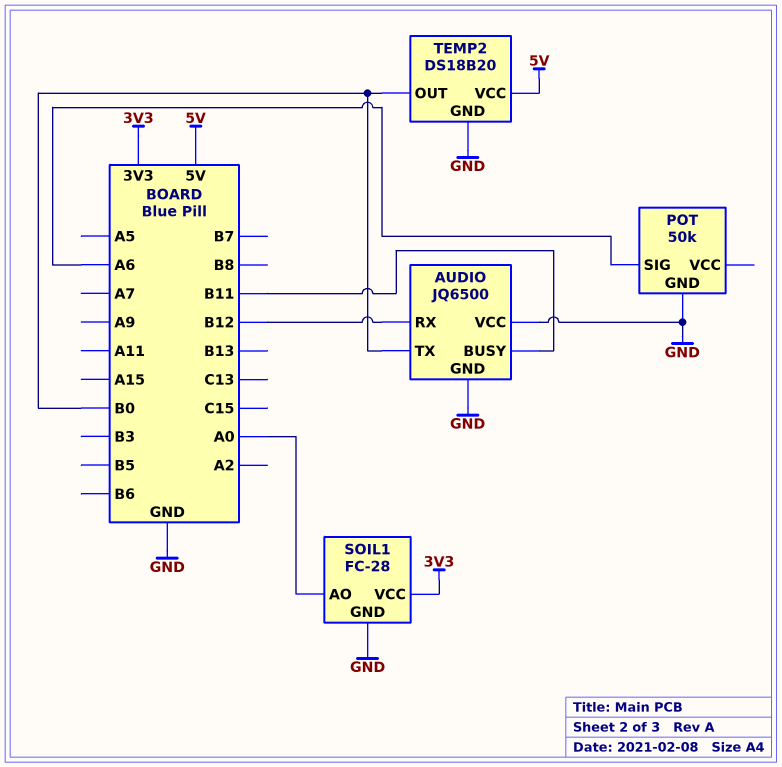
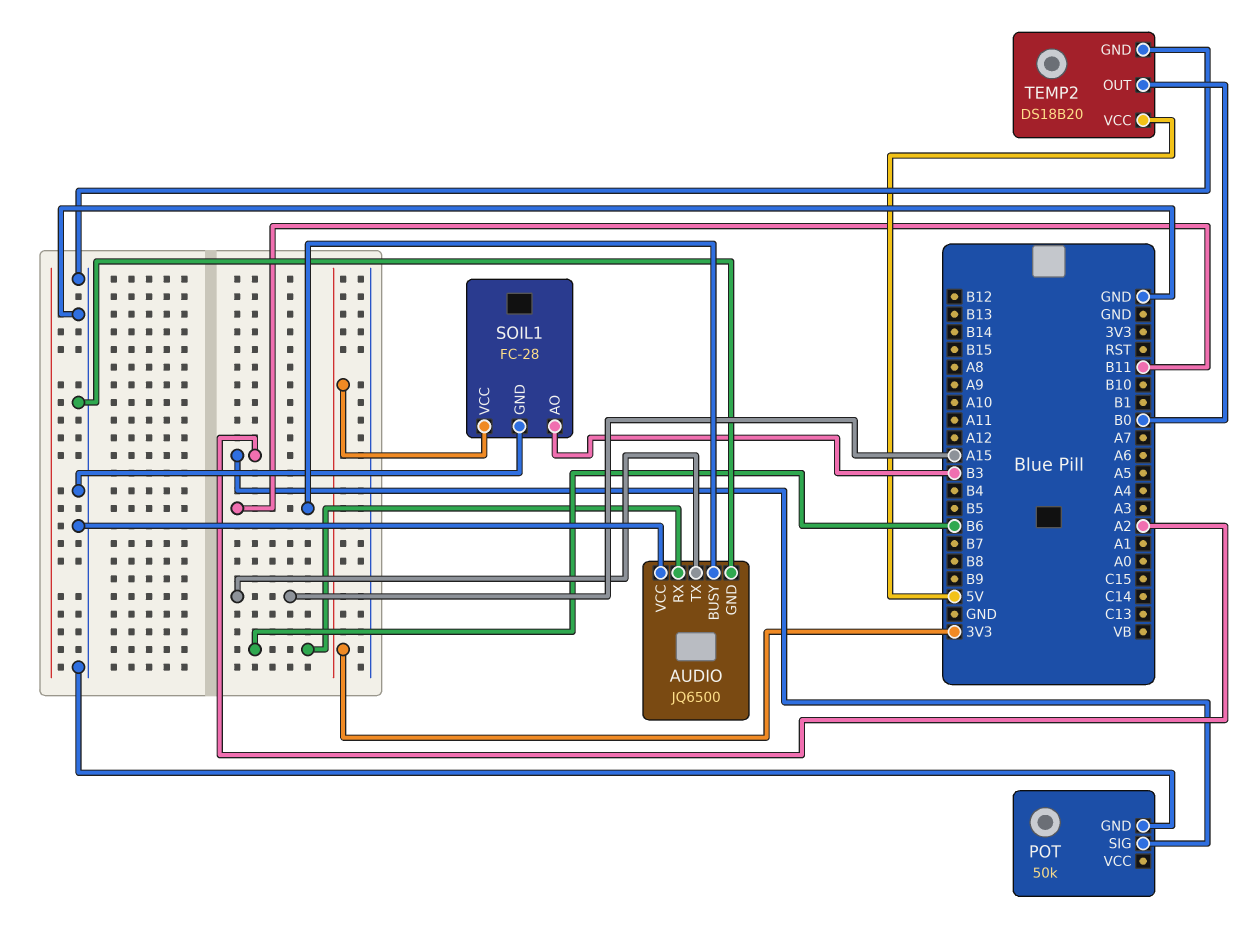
AUDIO pin RX: B12 -> B6
AUDIO pin TX: B0 -> A15
POT pin SIG: A6 -> A2
SOIL1 pin AO: A0 -> B3

